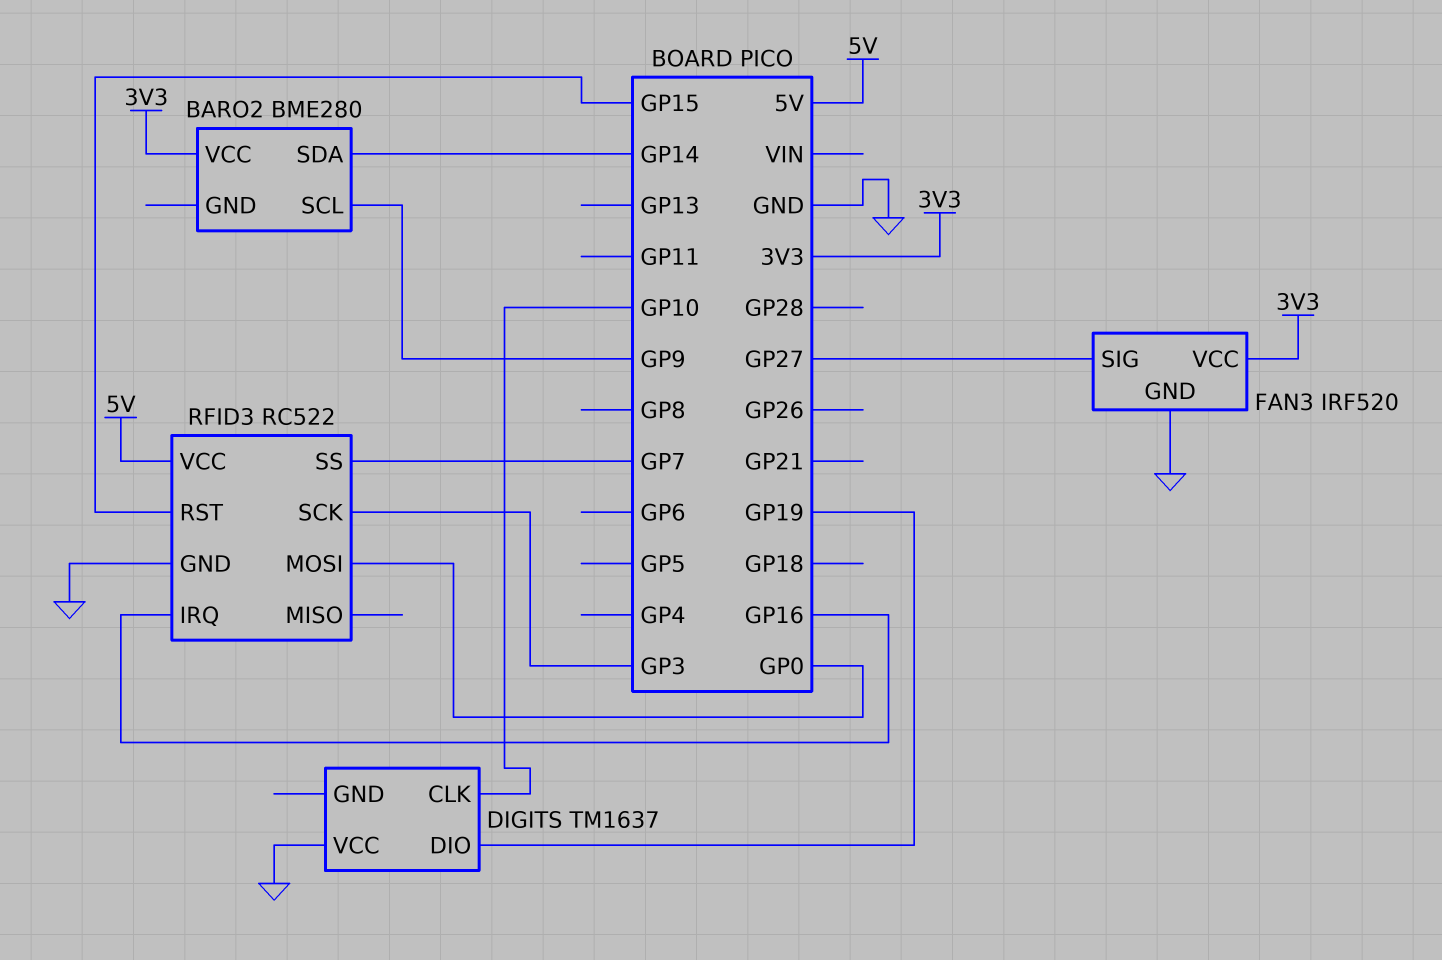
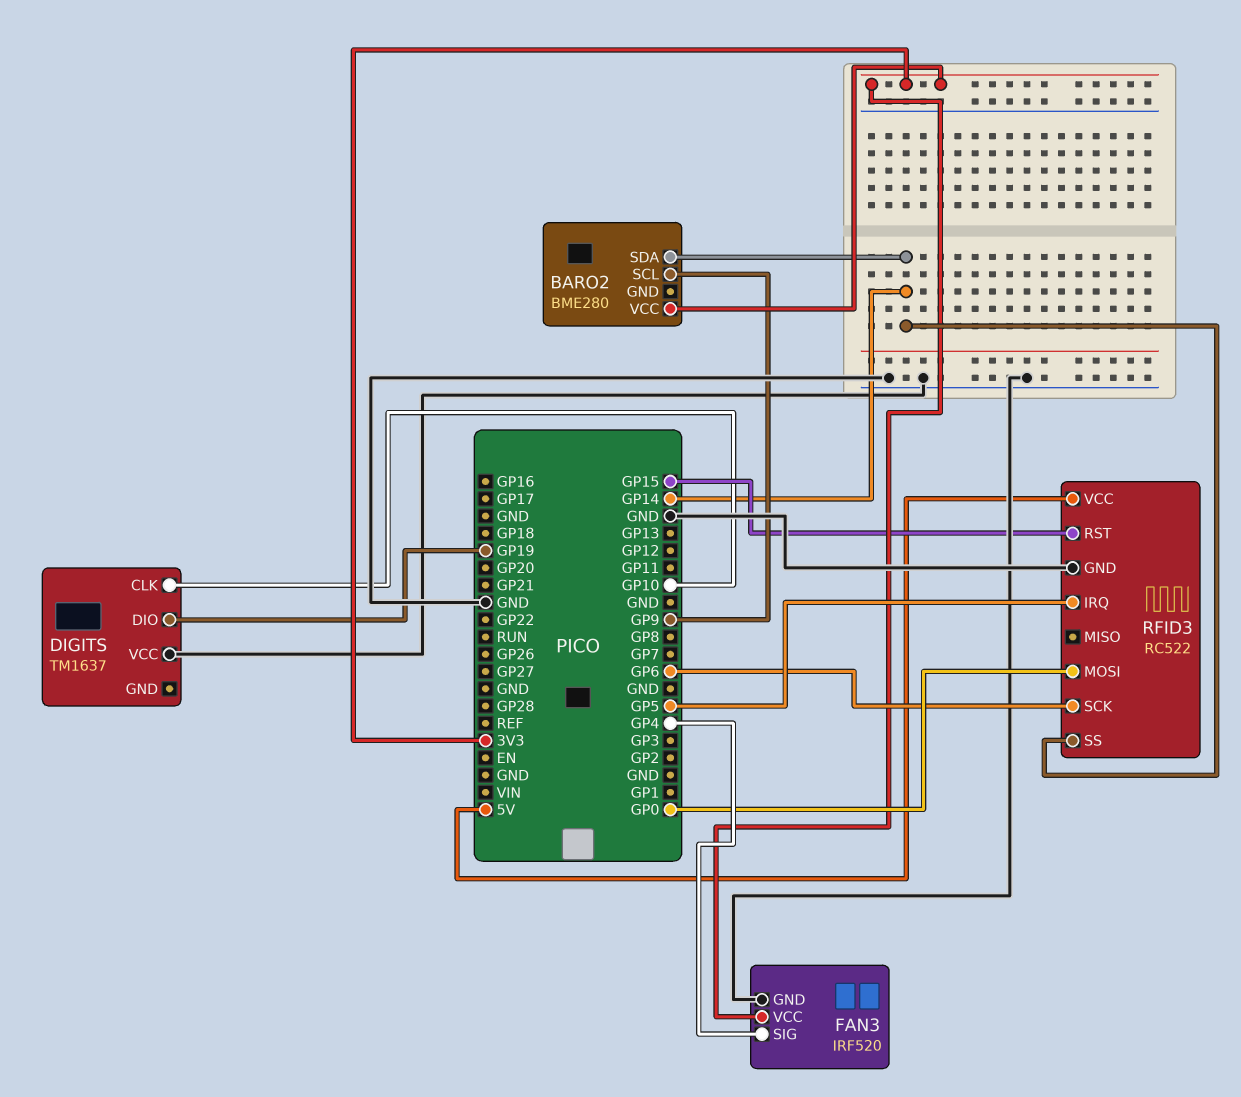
FAN3 pin SIG: GP27 -> GP4
RFID3 pin IRQ: GP16 -> GP5
RFID3 pin SCK: GP3 -> GP6
RFID3 pin SS: GP7 -> GP14

